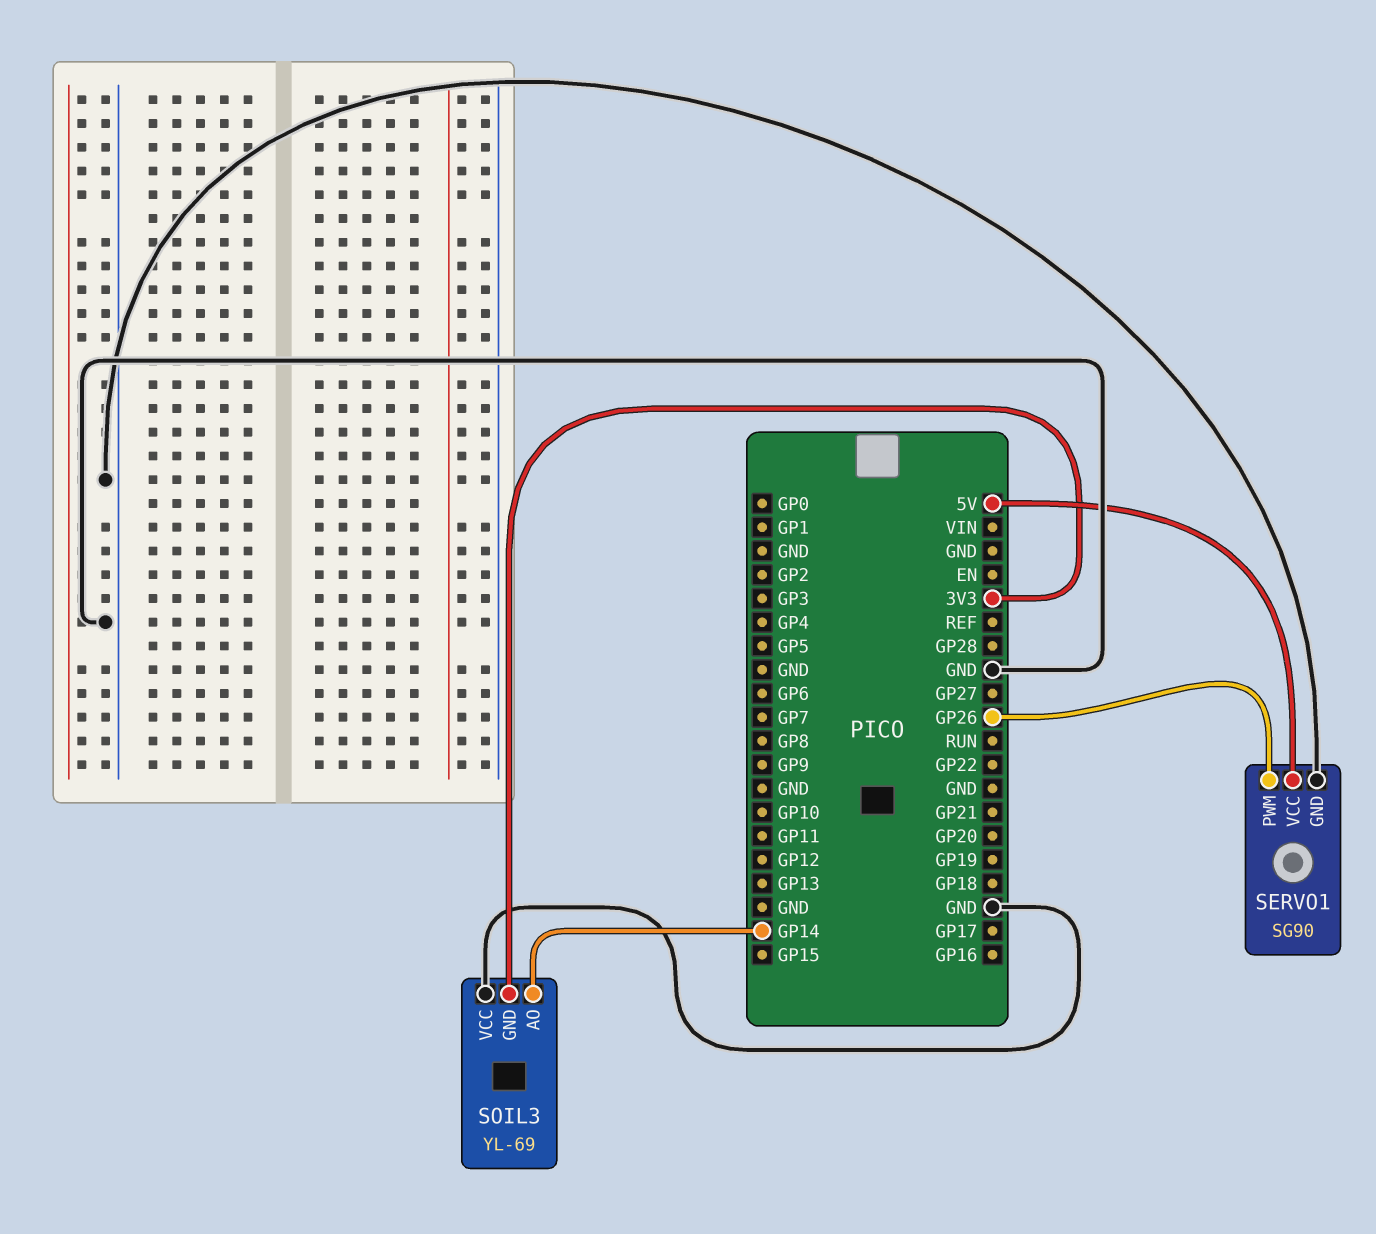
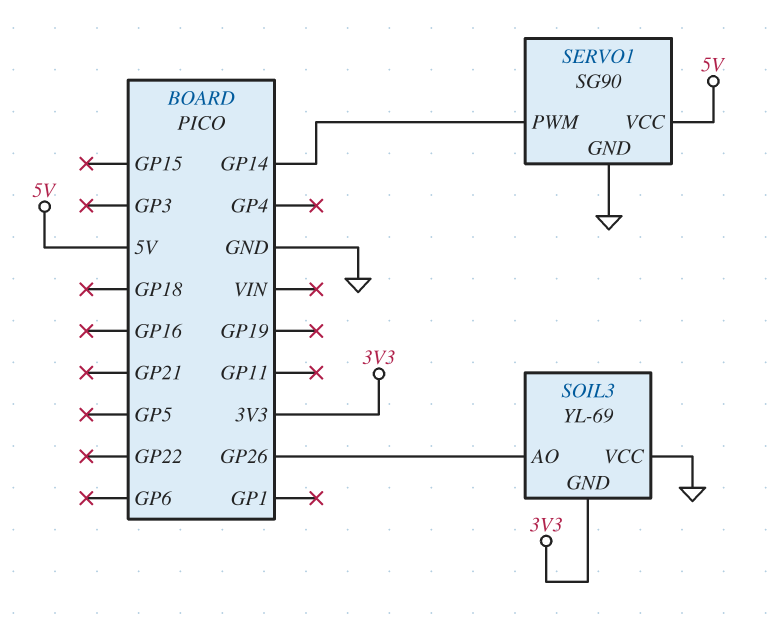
SERVO1 pin PWM: GP26 -> GP14
SOIL3 pin AO: GP14 -> GP26

